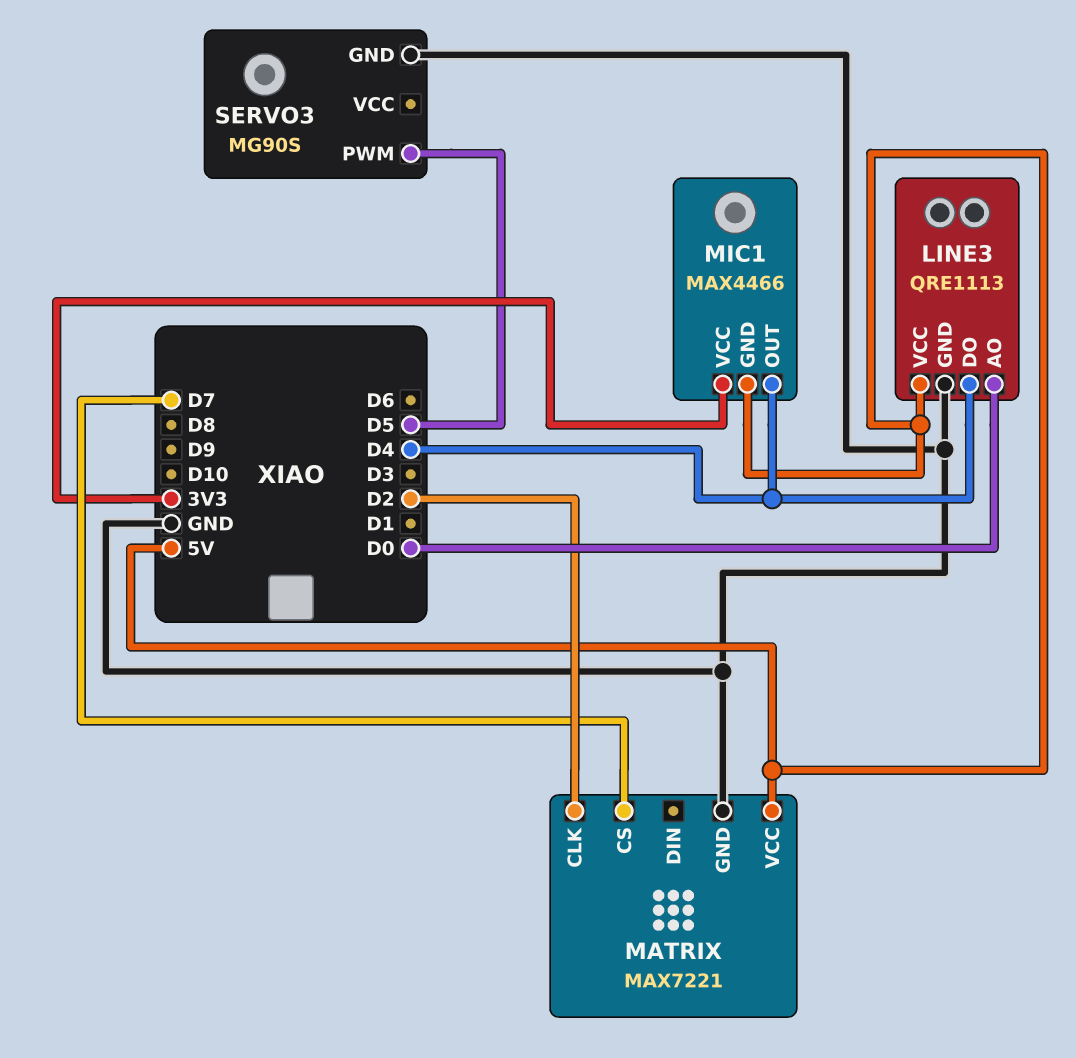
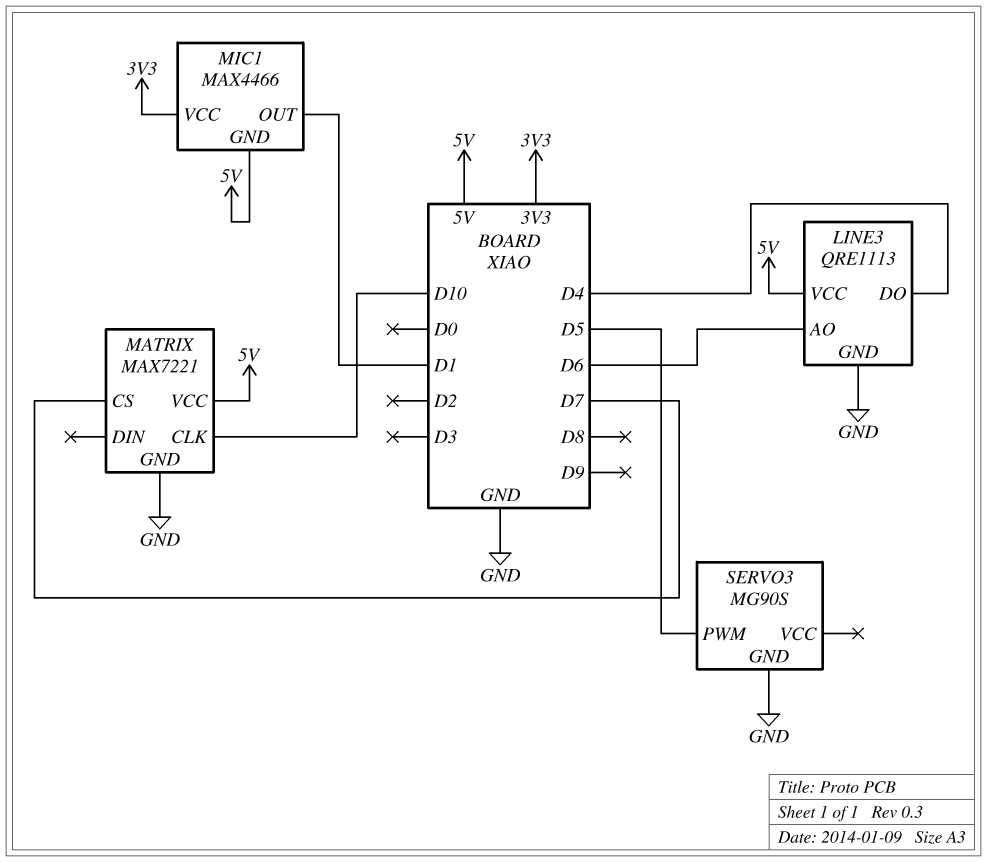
LINE3 pin AO: D0 -> D6
MATRIX pin CLK: D2 -> D10
MIC1 pin OUT: D4 -> D1

